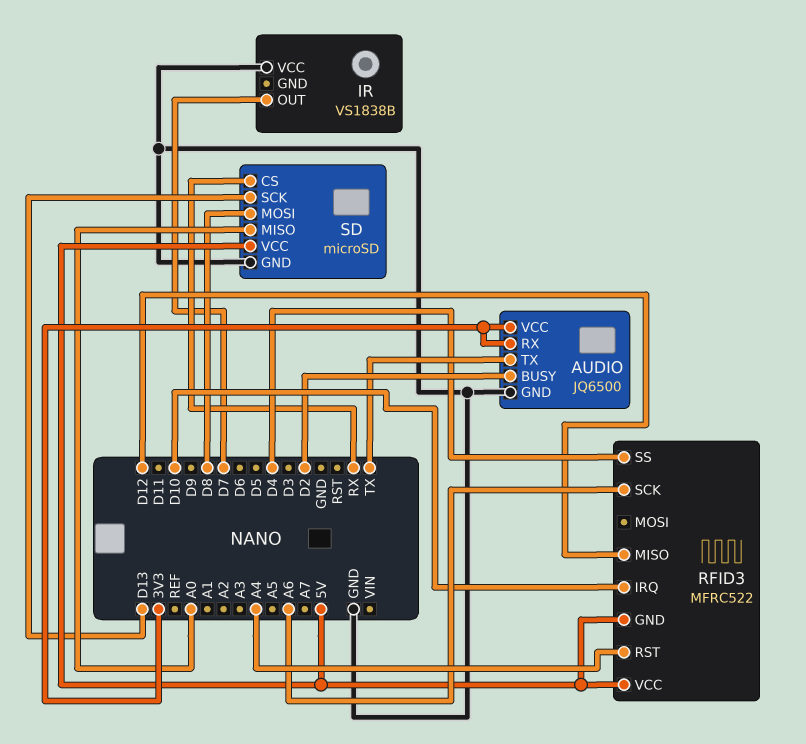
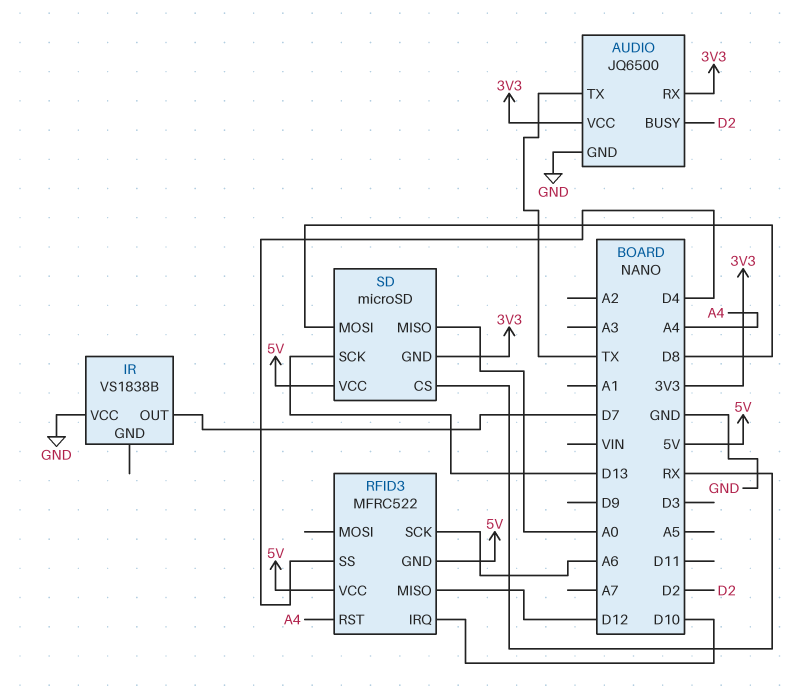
SD pin GND: GND -> 3V3

